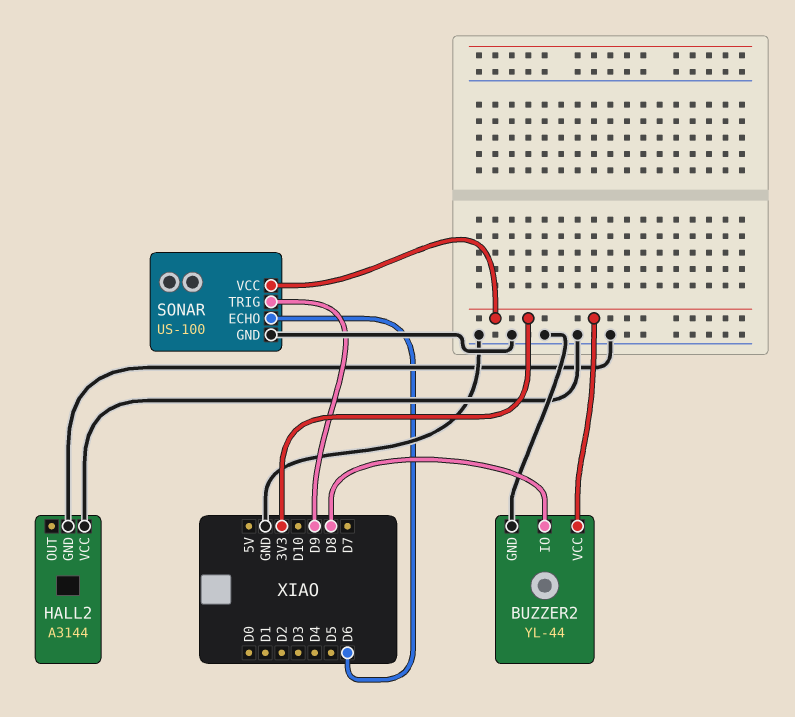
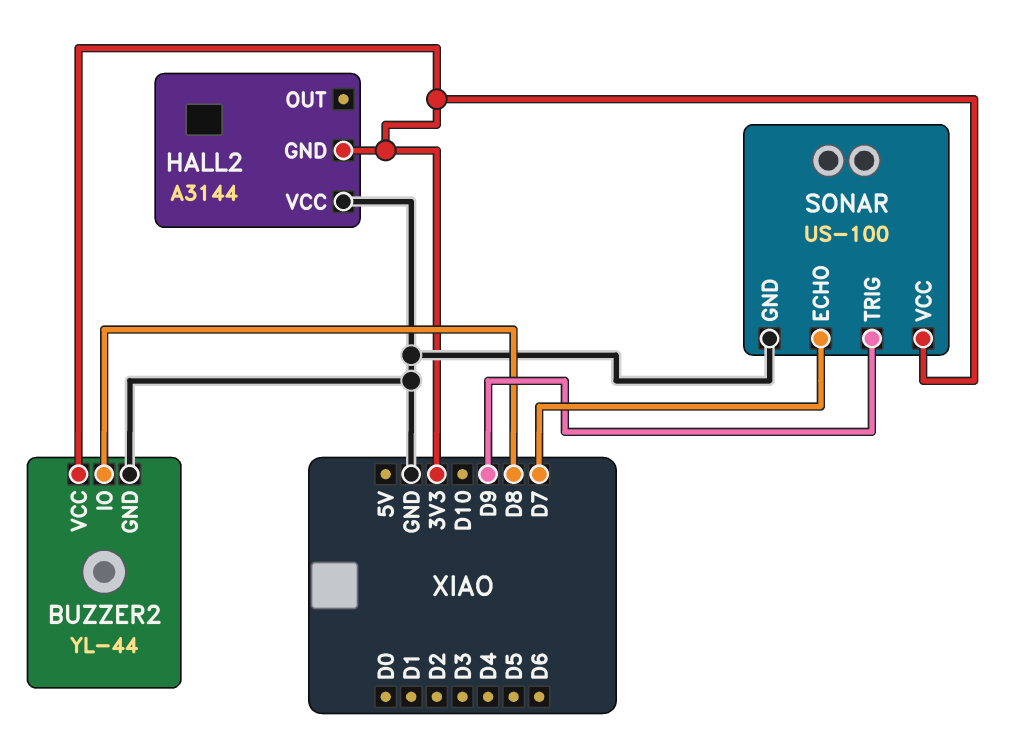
HALL2 pin GND: GND -> 3V3
SONAR pin ECHO: D6 -> D7

